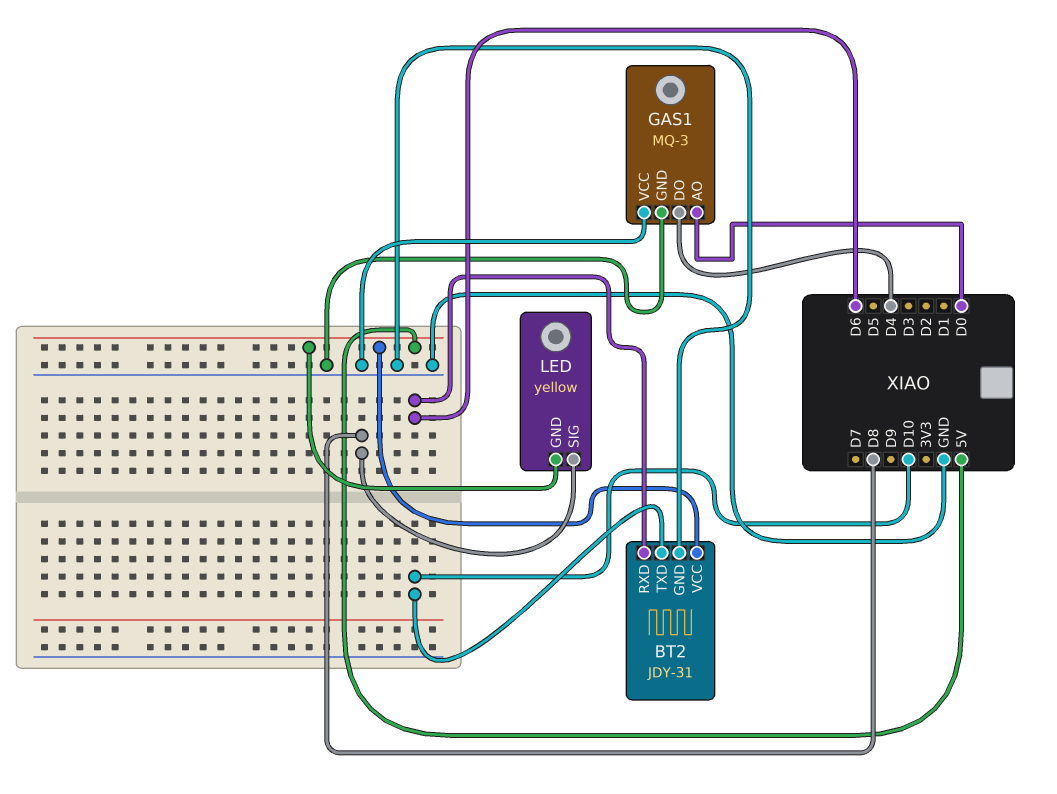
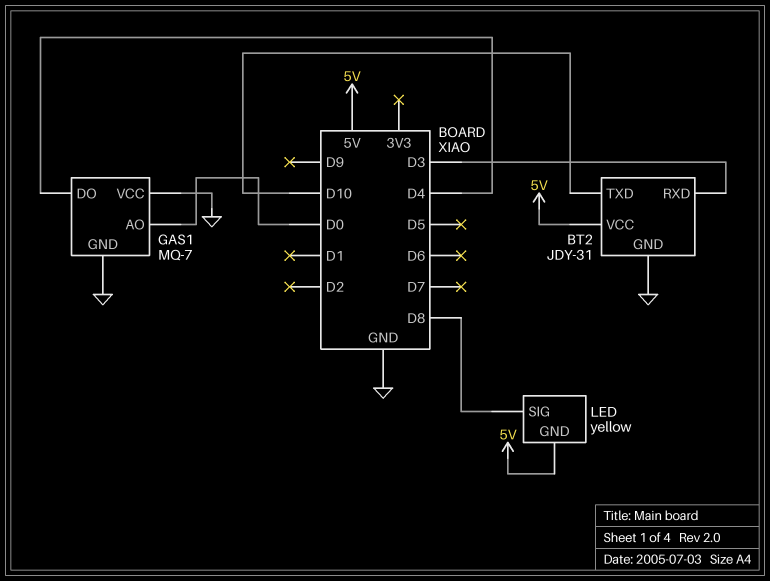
BT2 pin RXD: D6 -> D3
GAS1: MQ-3 -> MQ-7

